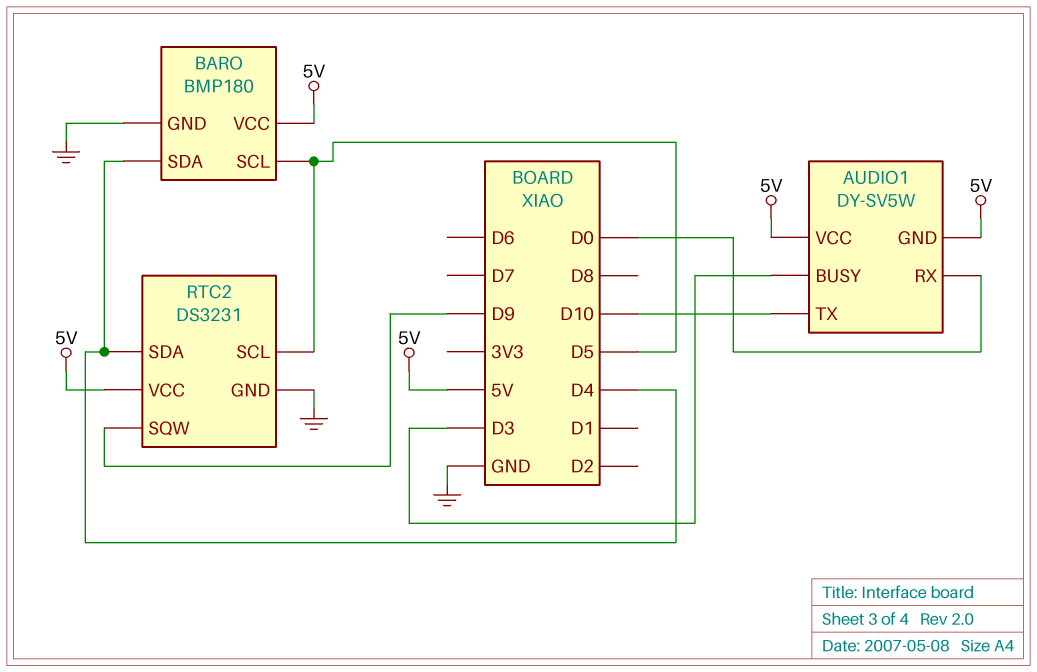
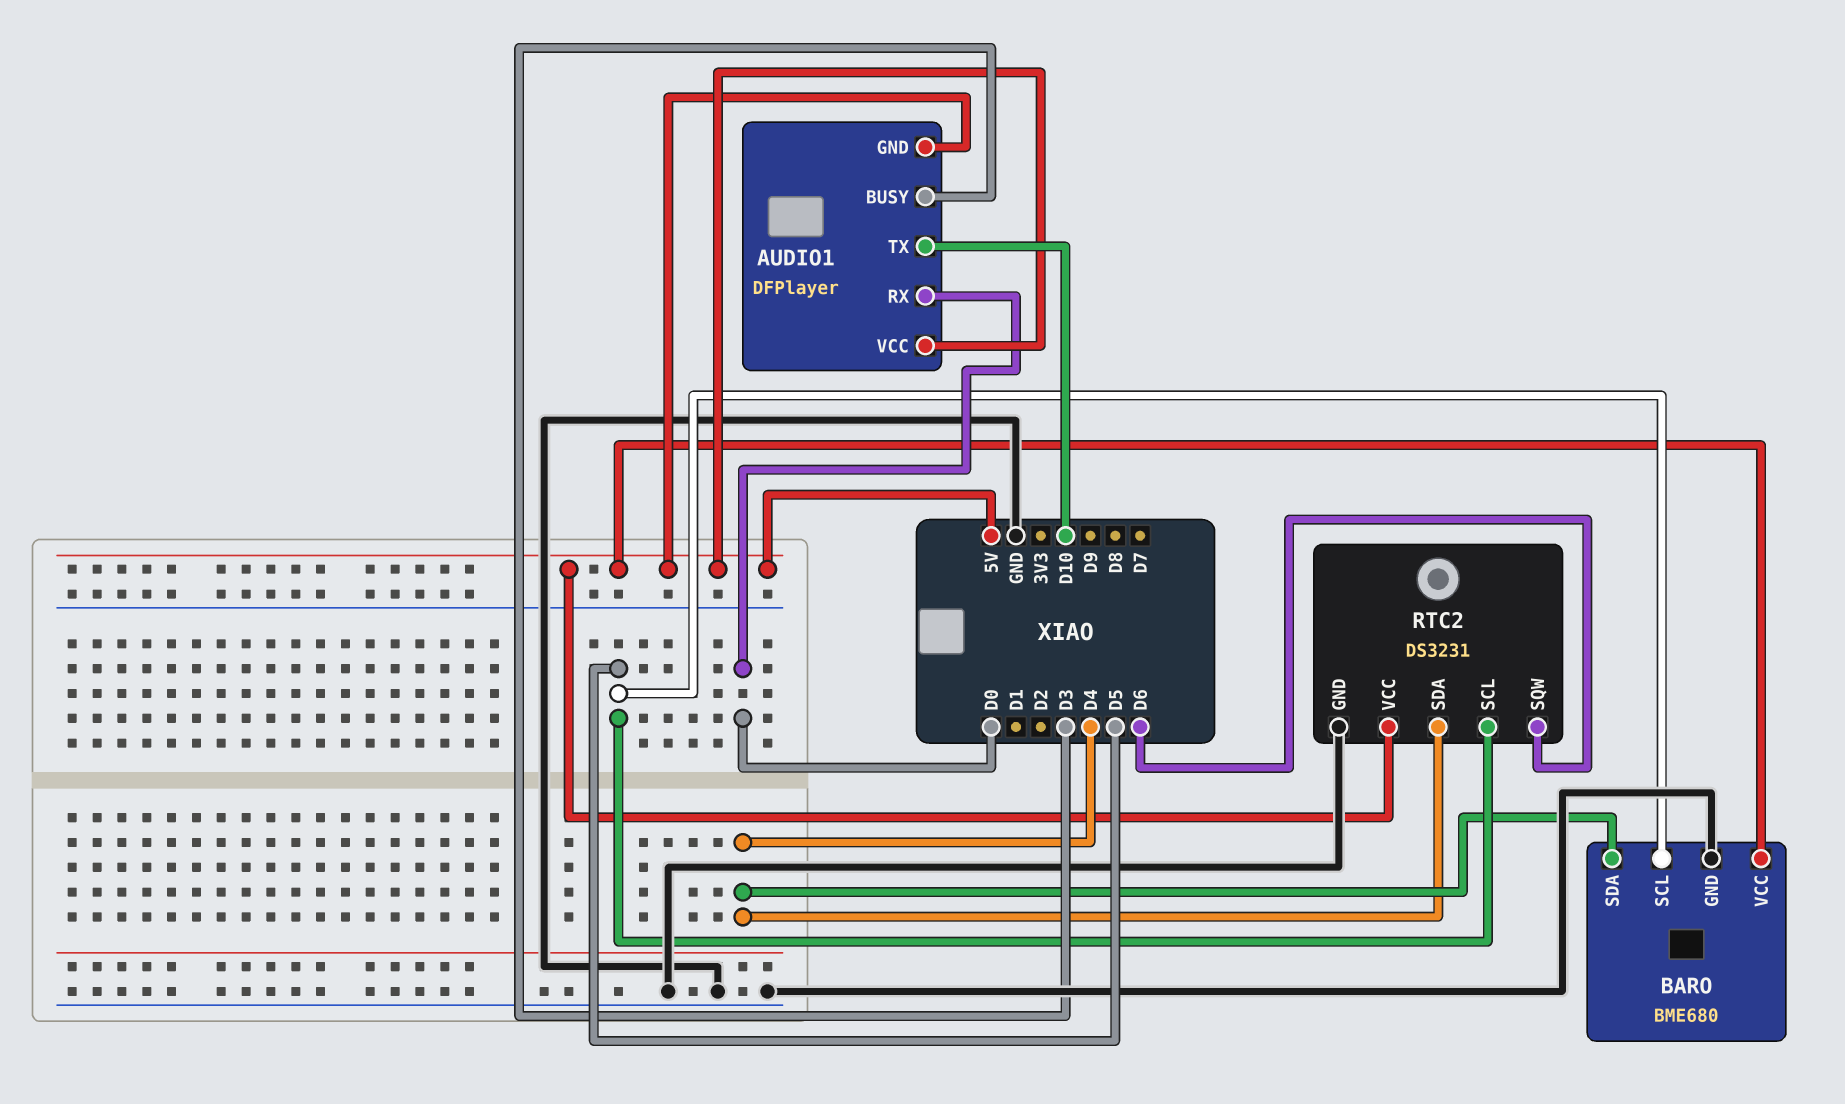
AUDIO1: DY-SV5W -> DFPlayer
BARO: BMP180 -> BME680
RTC2 pin SQW: D9 -> D6

